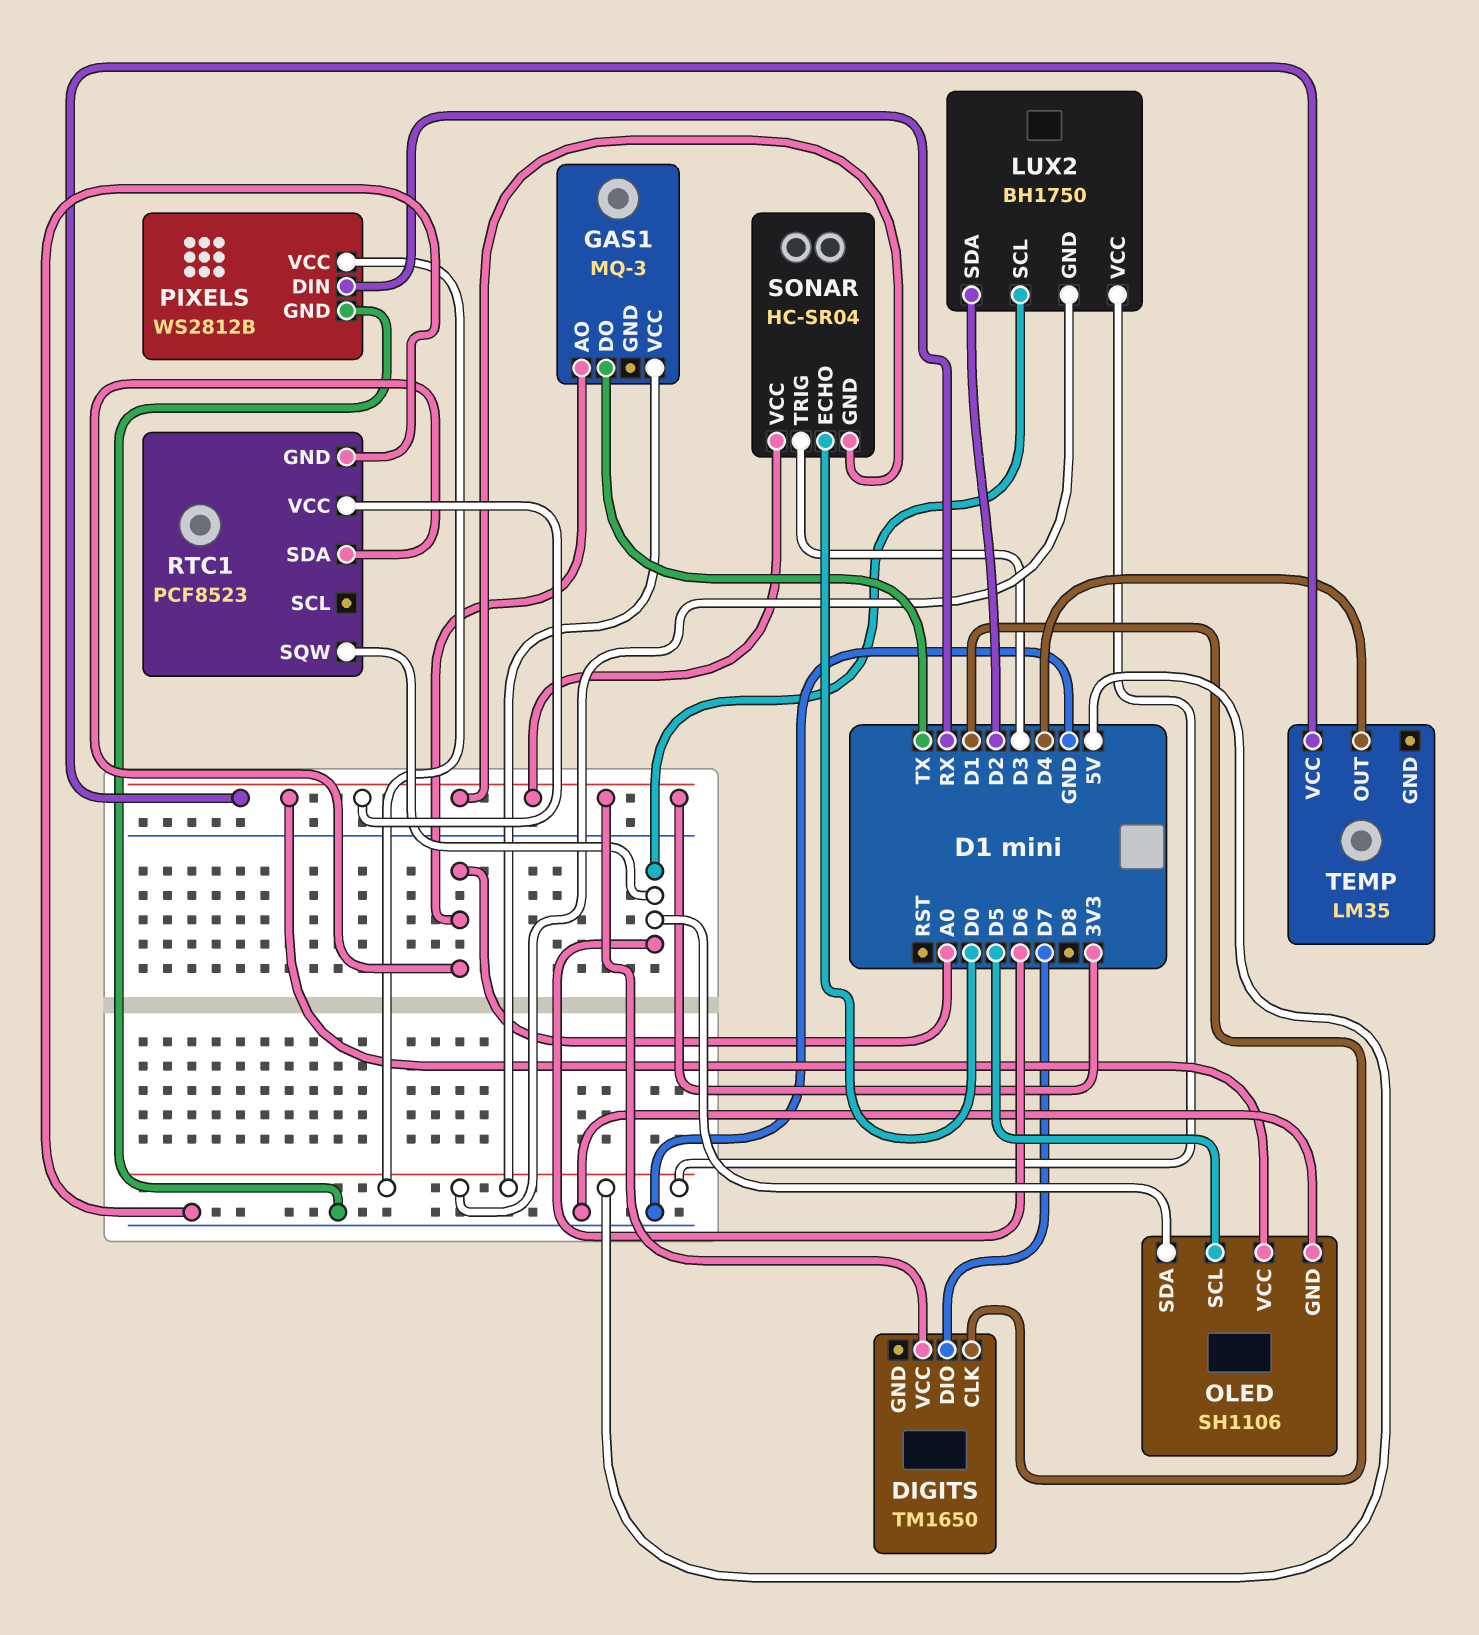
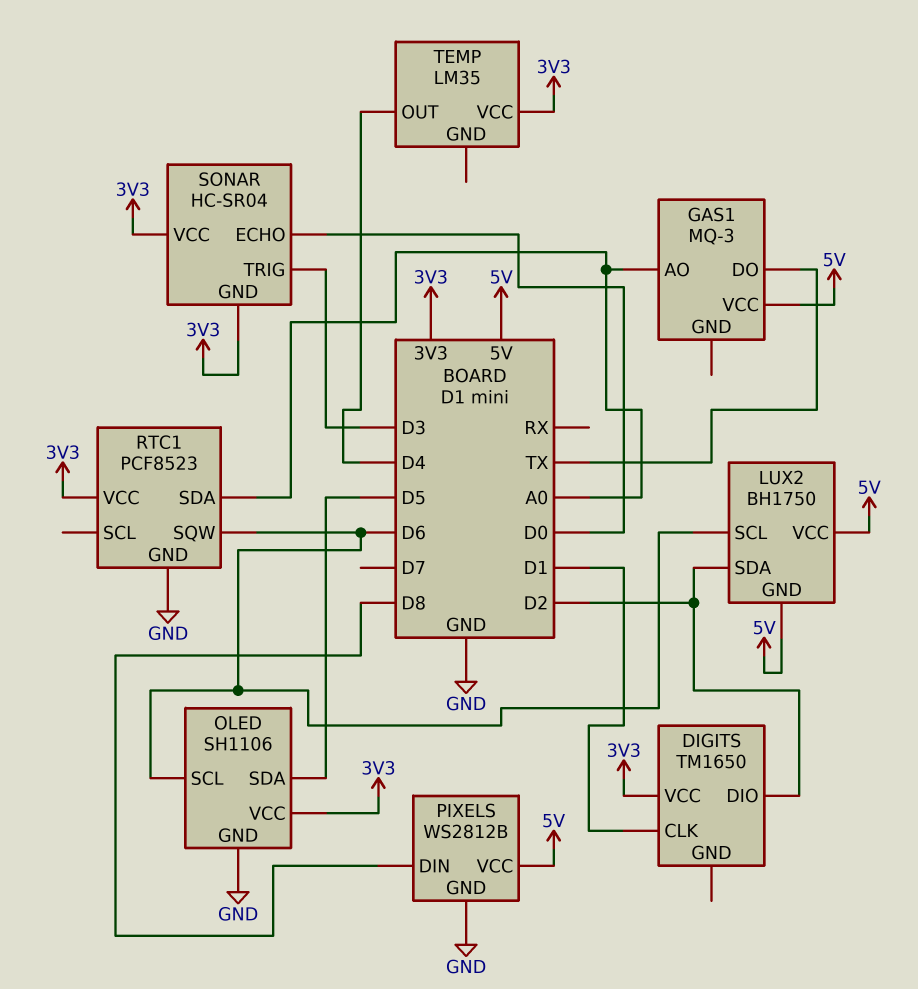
DIGITS pin DIO: D7 -> D2
OLED pin SCL: D5 -> D6
OLED pin SDA: D6 -> D5
PIXELS pin DIN: RX -> D8

